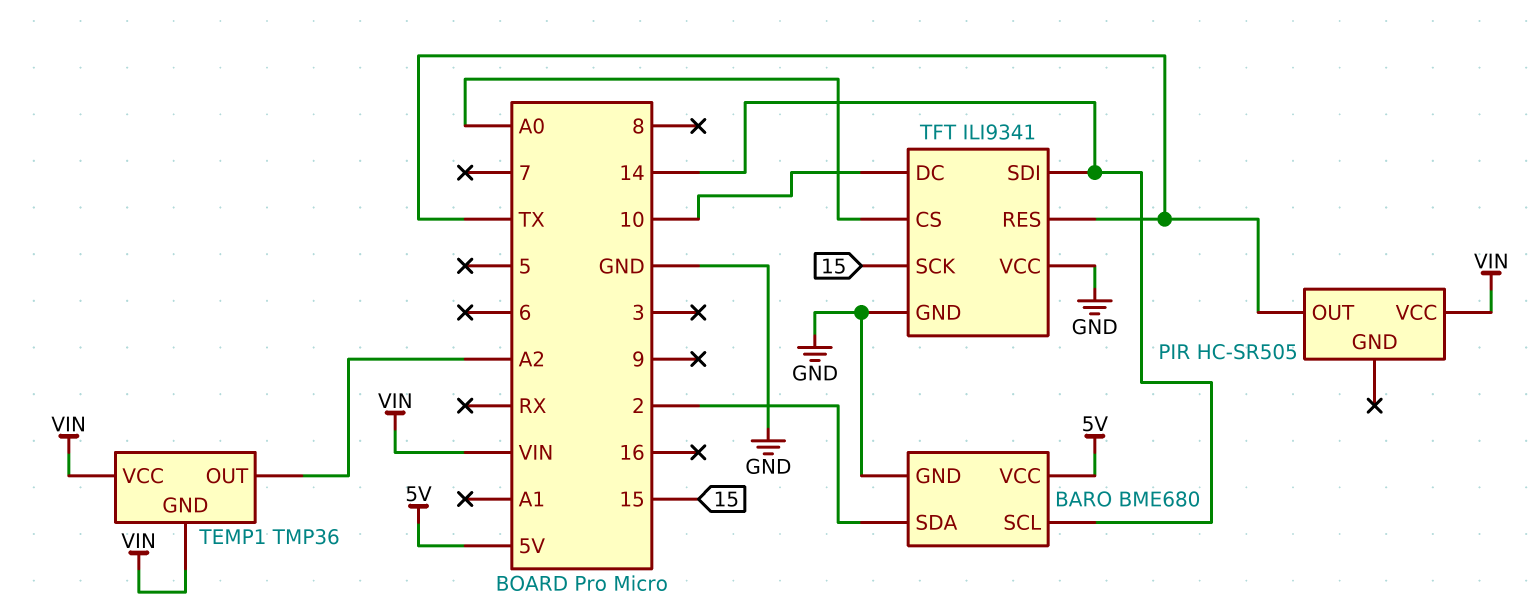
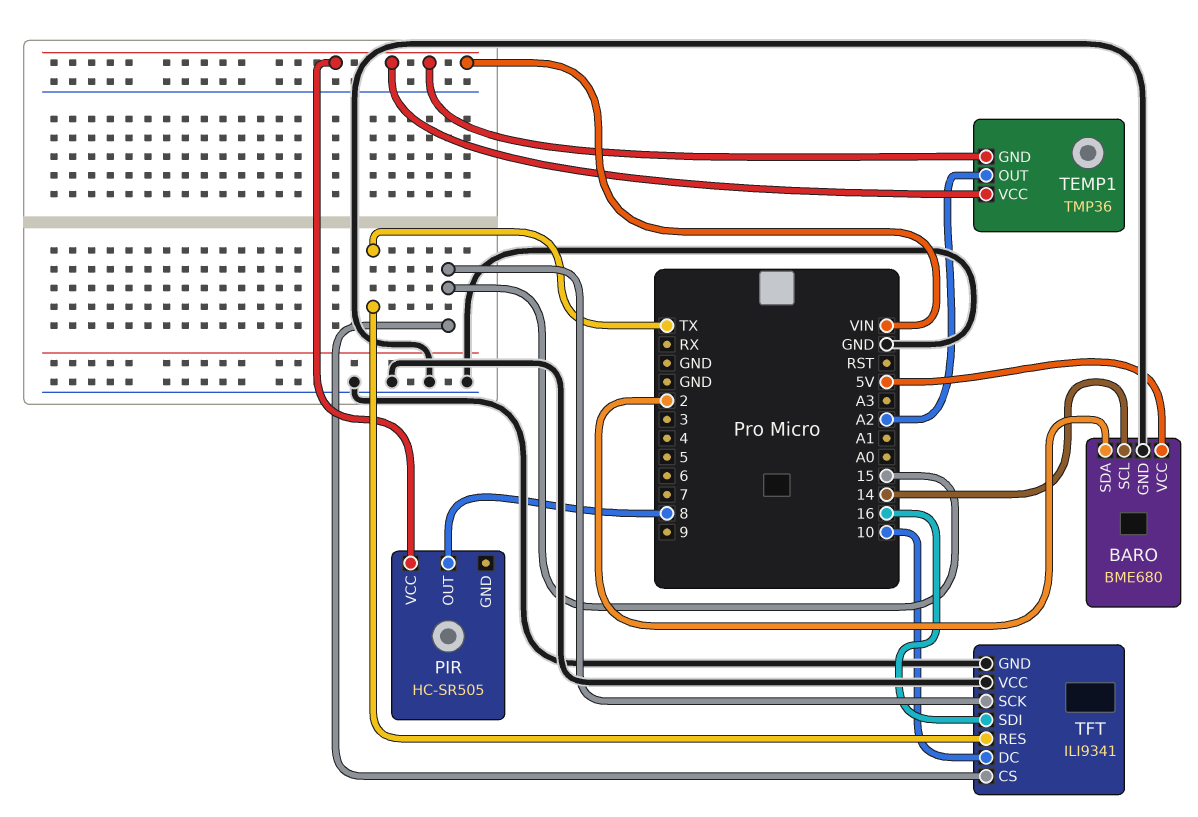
PIR pin OUT: TX -> 8
TFT pin CS: A0 -> 15
TFT pin SDI: 14 -> 16

